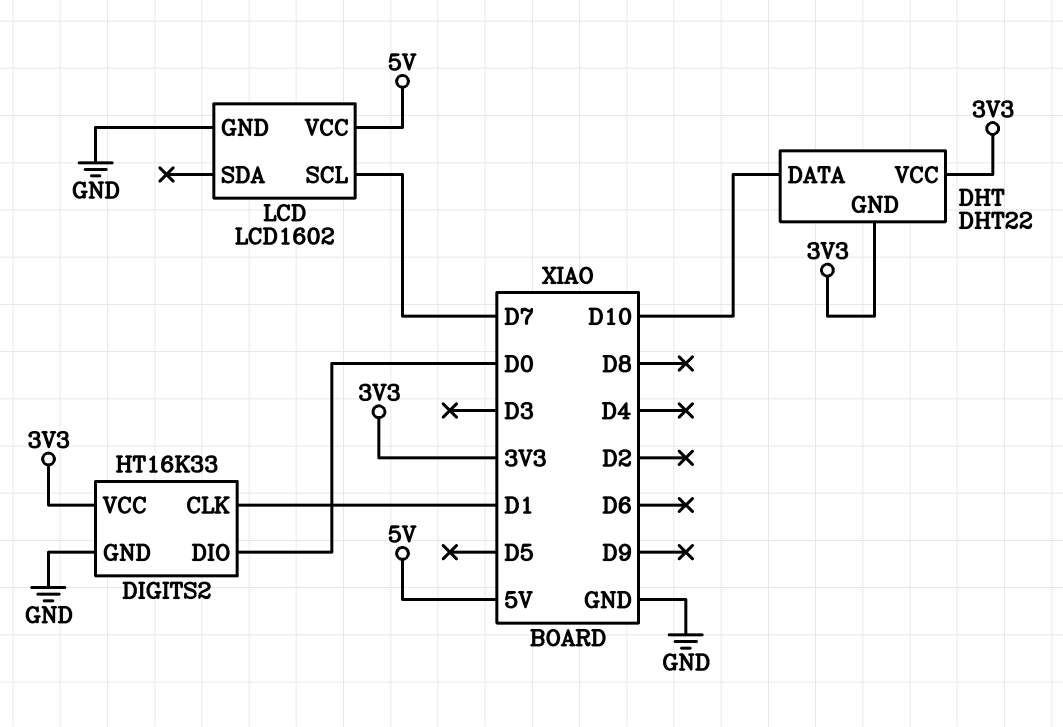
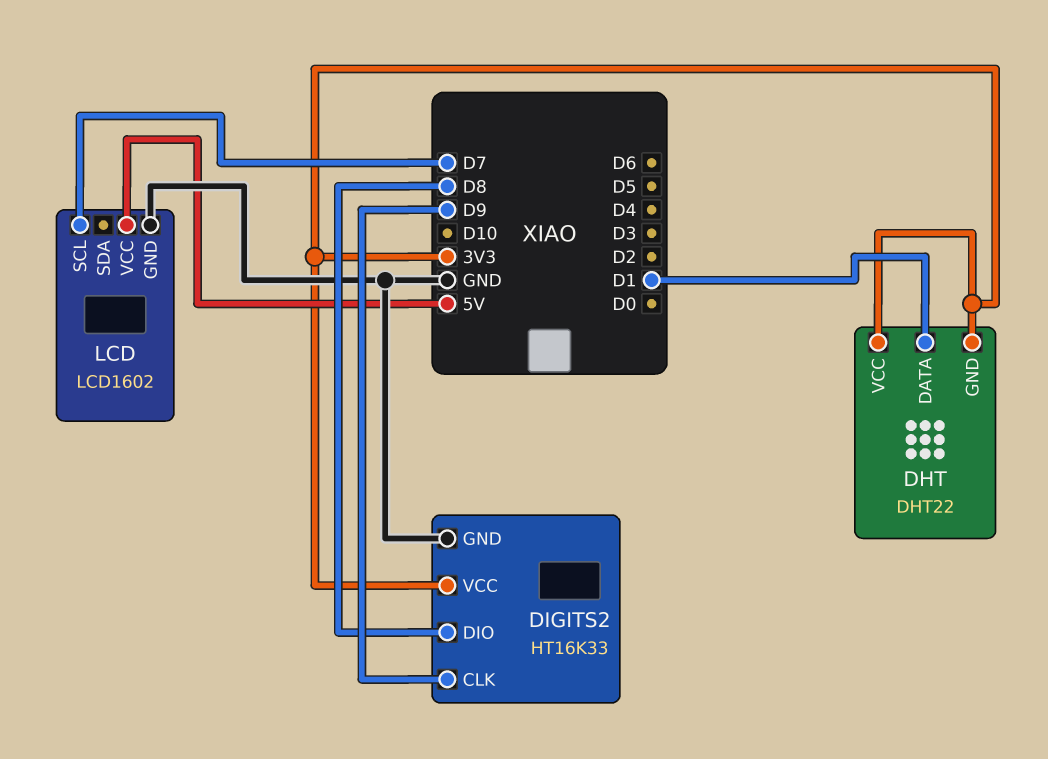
DHT pin DATA: D10 -> D1
DIGITS2 pin CLK: D1 -> D9
DIGITS2 pin DIO: D0 -> D8

